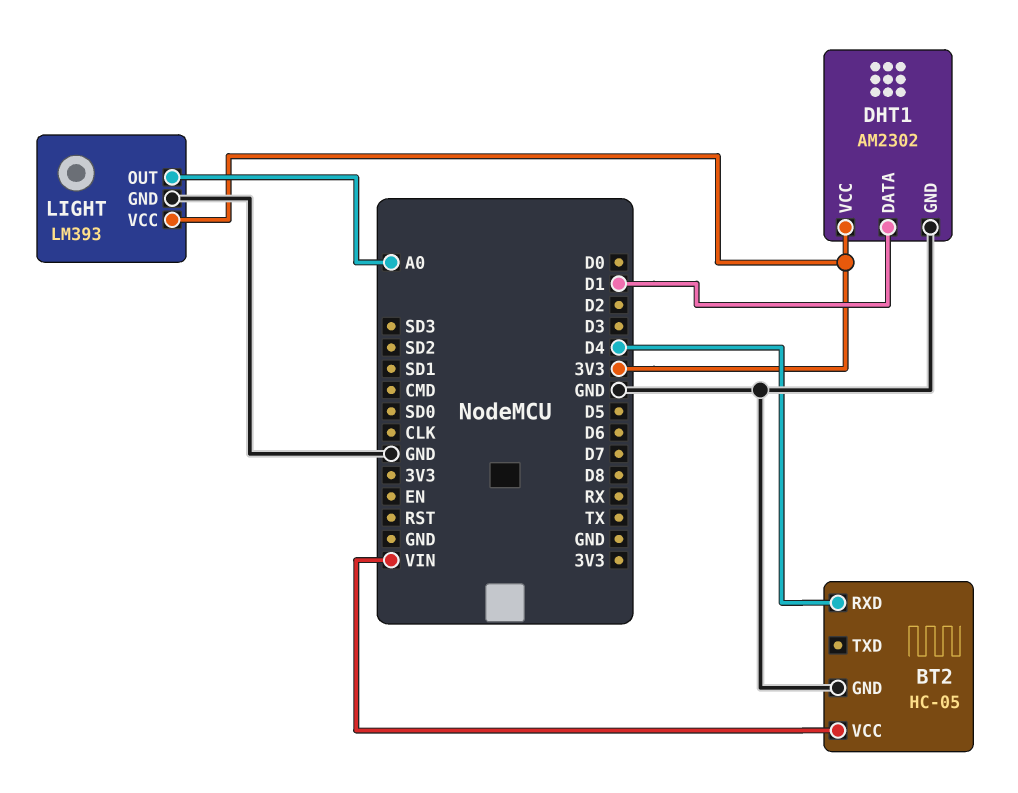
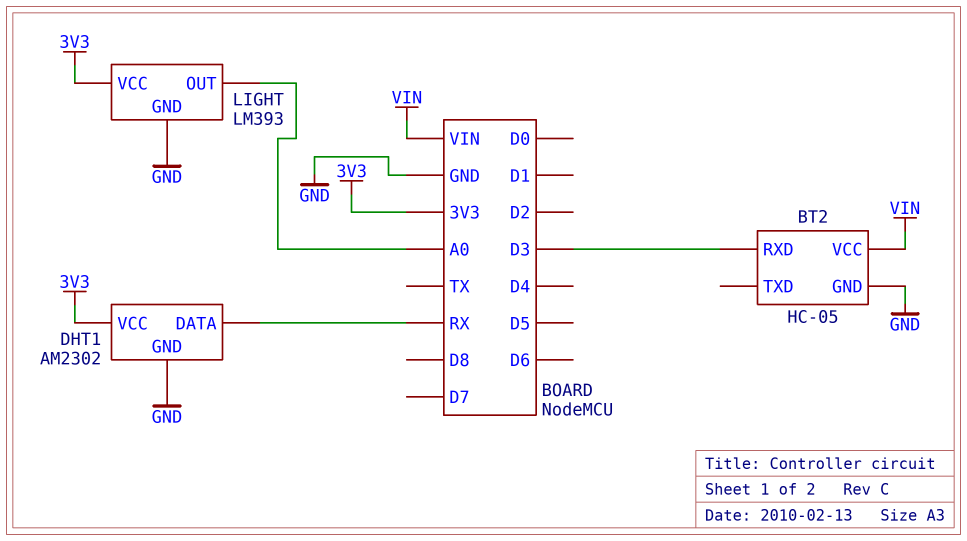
BT2 pin RXD: D4 -> D3
DHT1 pin DATA: D1 -> RX

